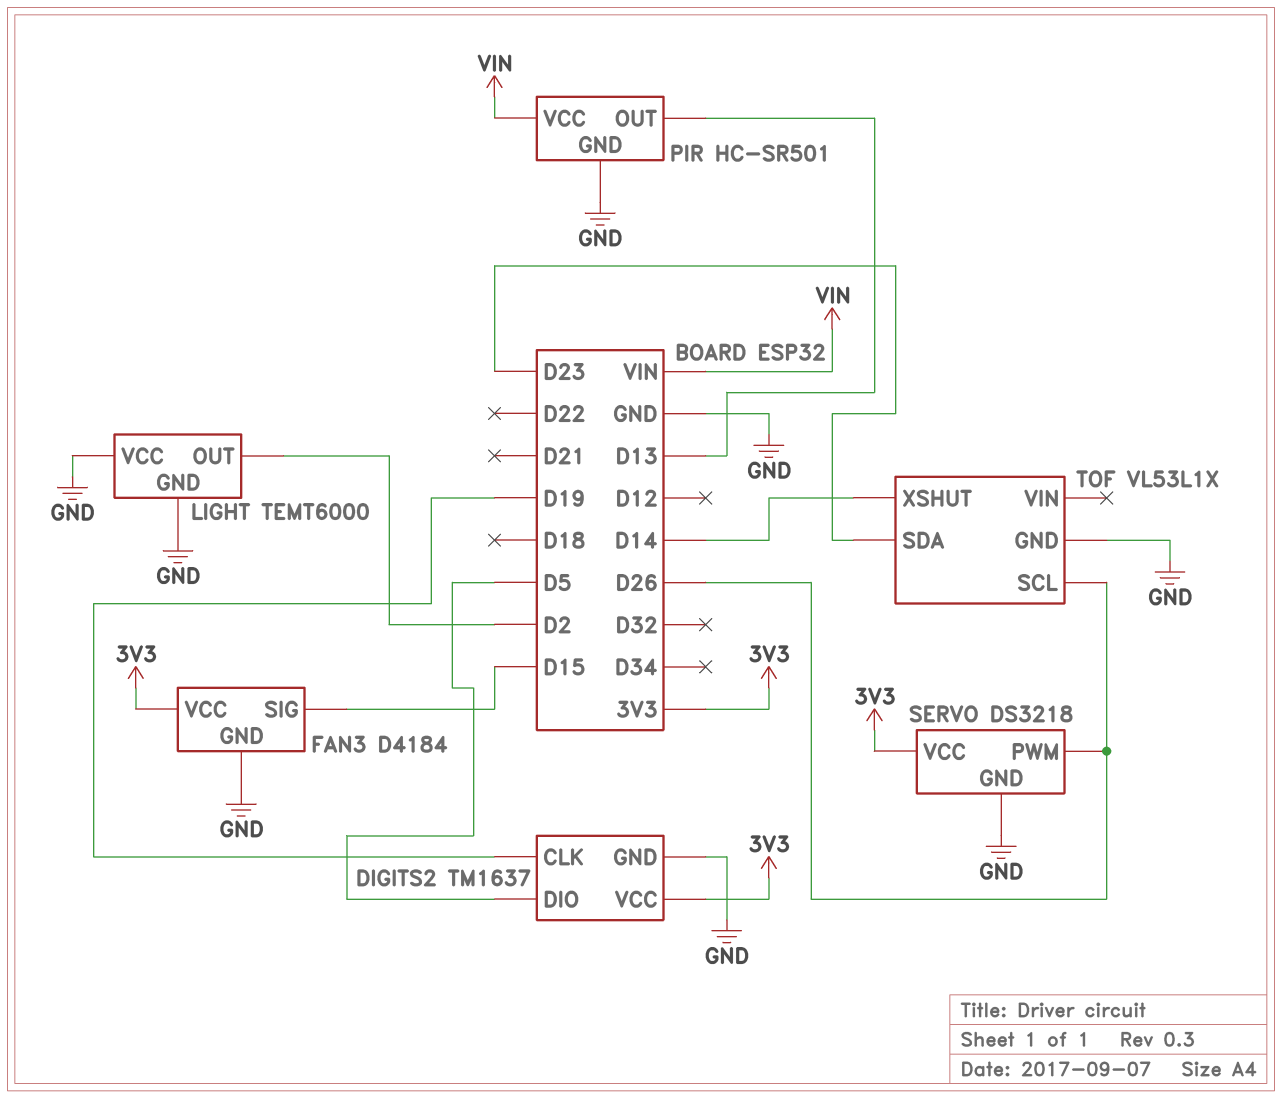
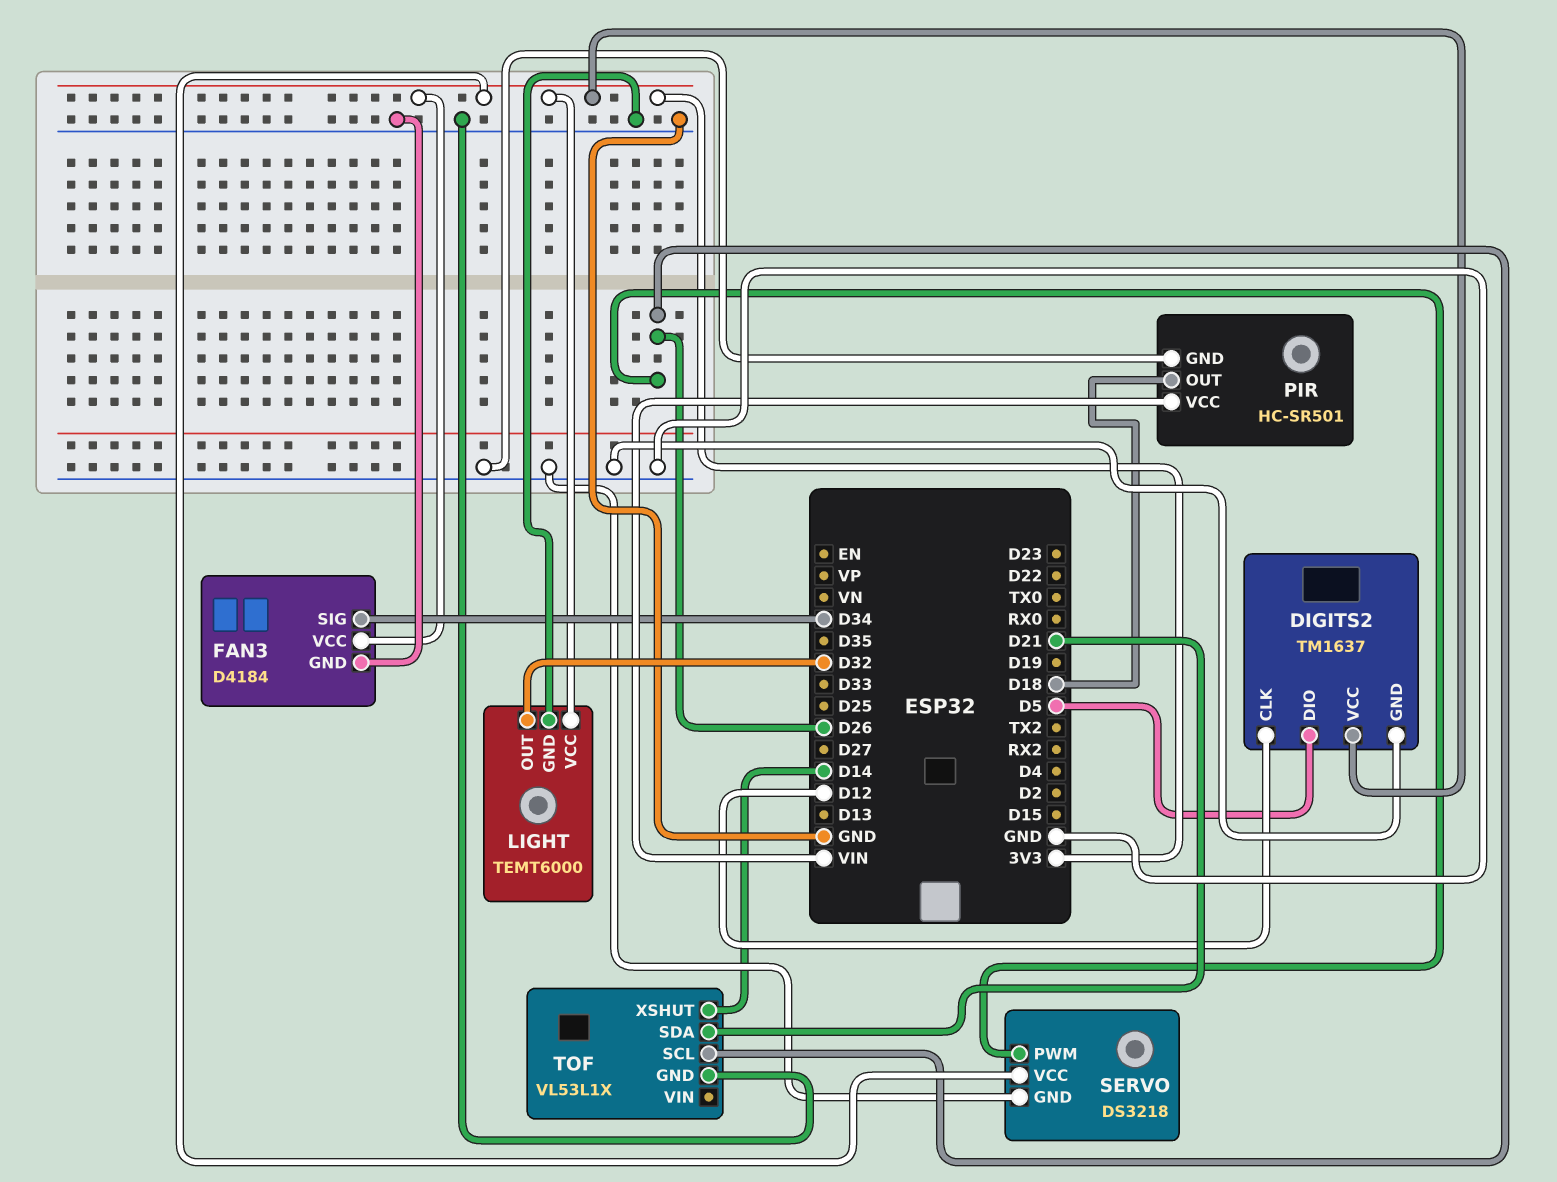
DIGITS2 pin CLK: D19 -> D12
FAN3 pin SIG: D15 -> D34
LIGHT pin OUT: D2 -> D32
LIGHT pin VCC: GND -> 3V3
PIR pin OUT: D13 -> D18
TOF pin SDA: D23 -> D21

